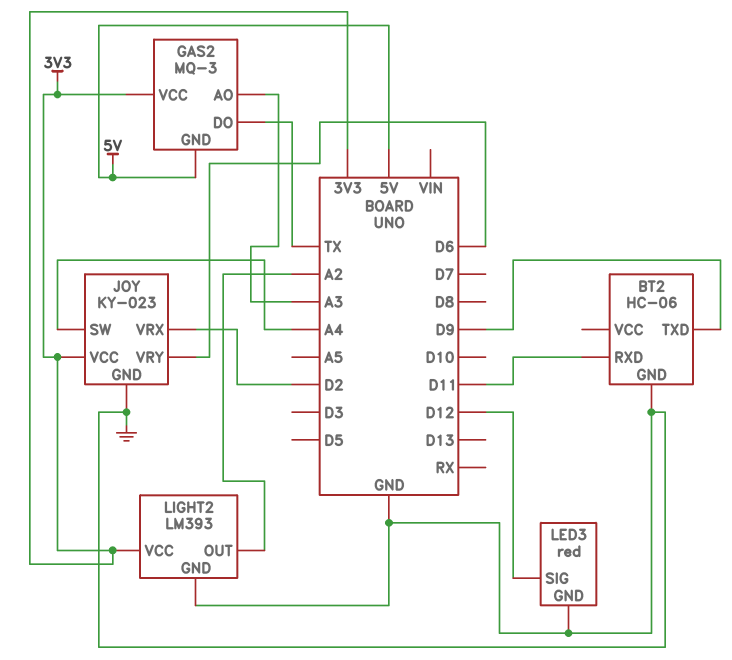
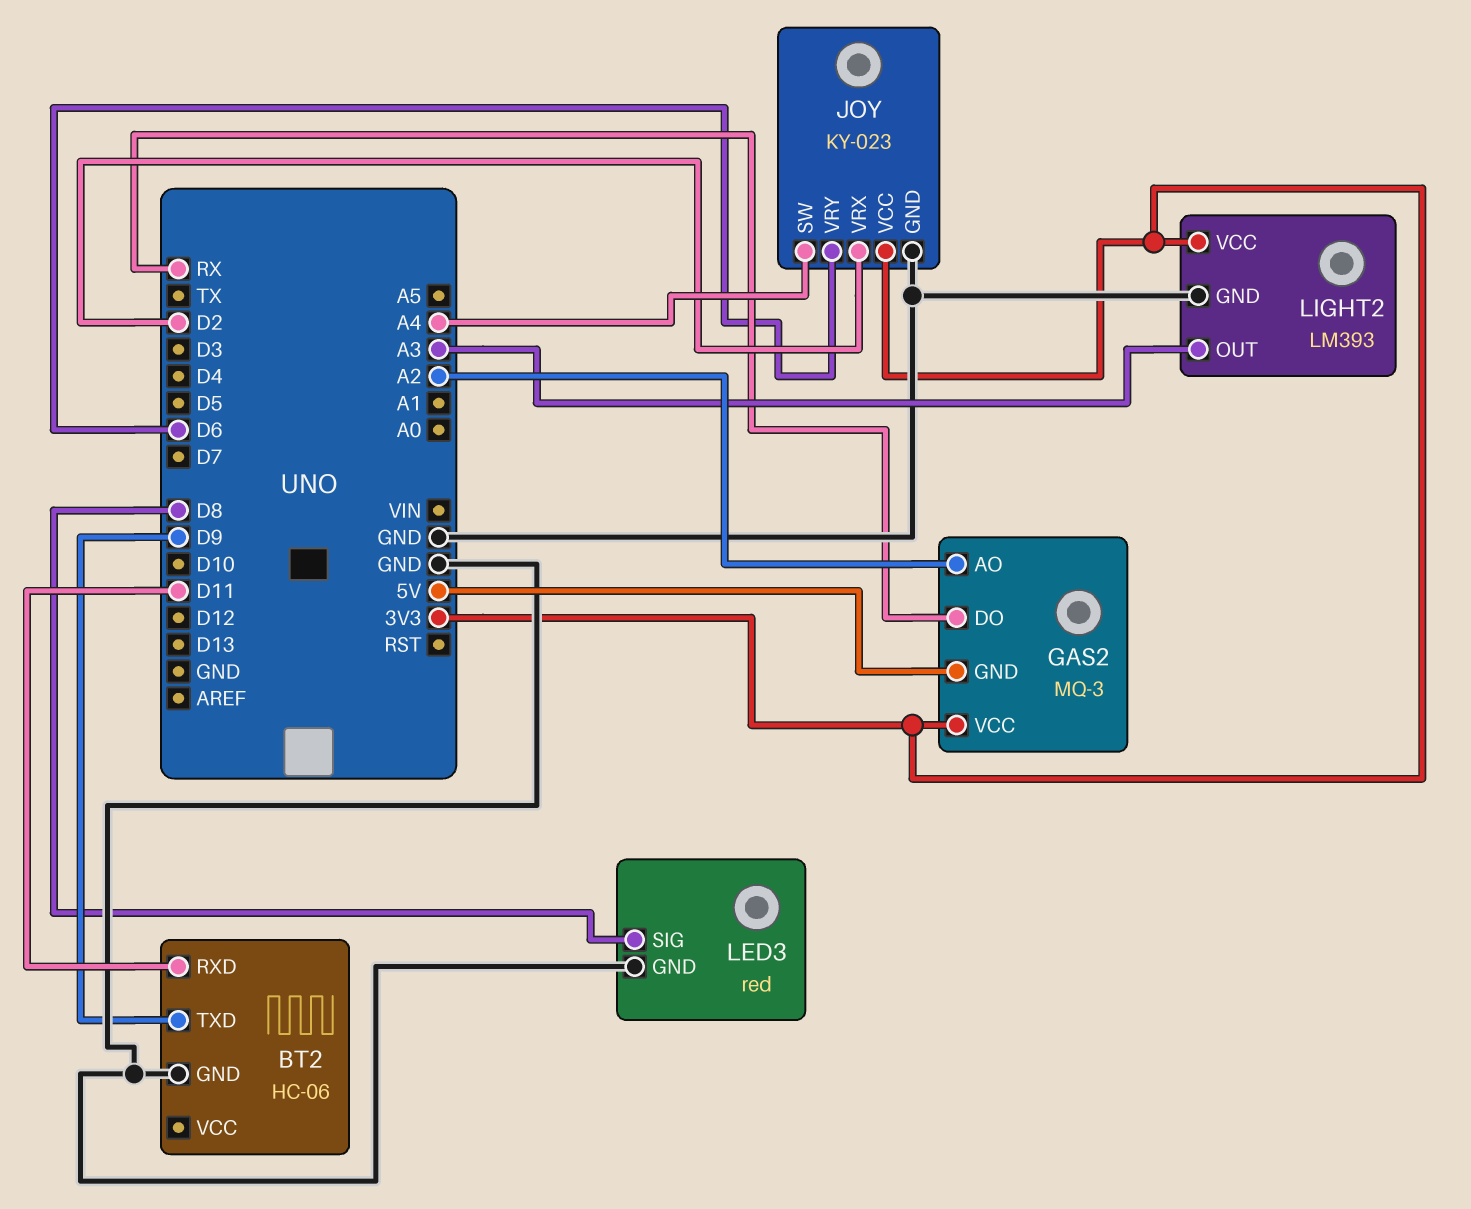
GAS2 pin AO: A3 -> A2
GAS2 pin DO: TX -> RX
LED3 pin SIG: D12 -> D8
LIGHT2 pin OUT: A2 -> A3

